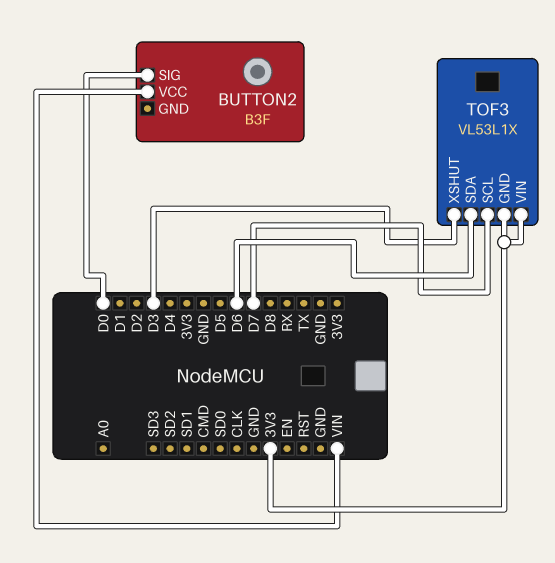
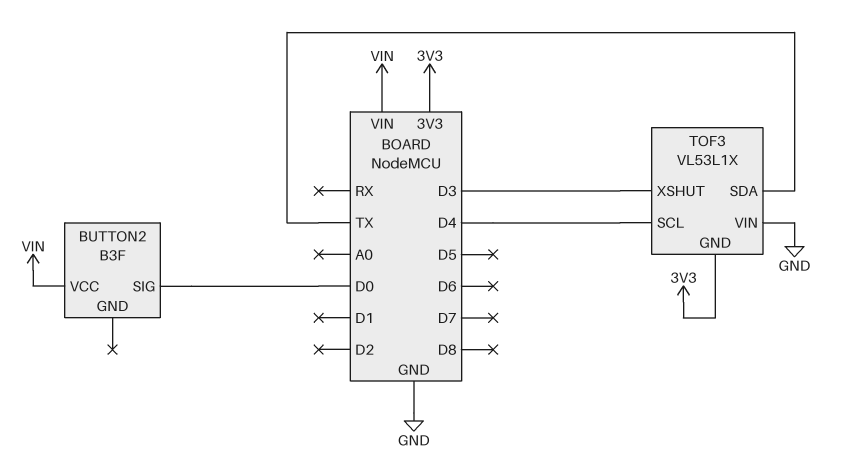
TOF3 pin SCL: D7 -> D4
TOF3 pin SDA: D6 -> TX
TOF3 pin VIN: 3V3 -> GND

